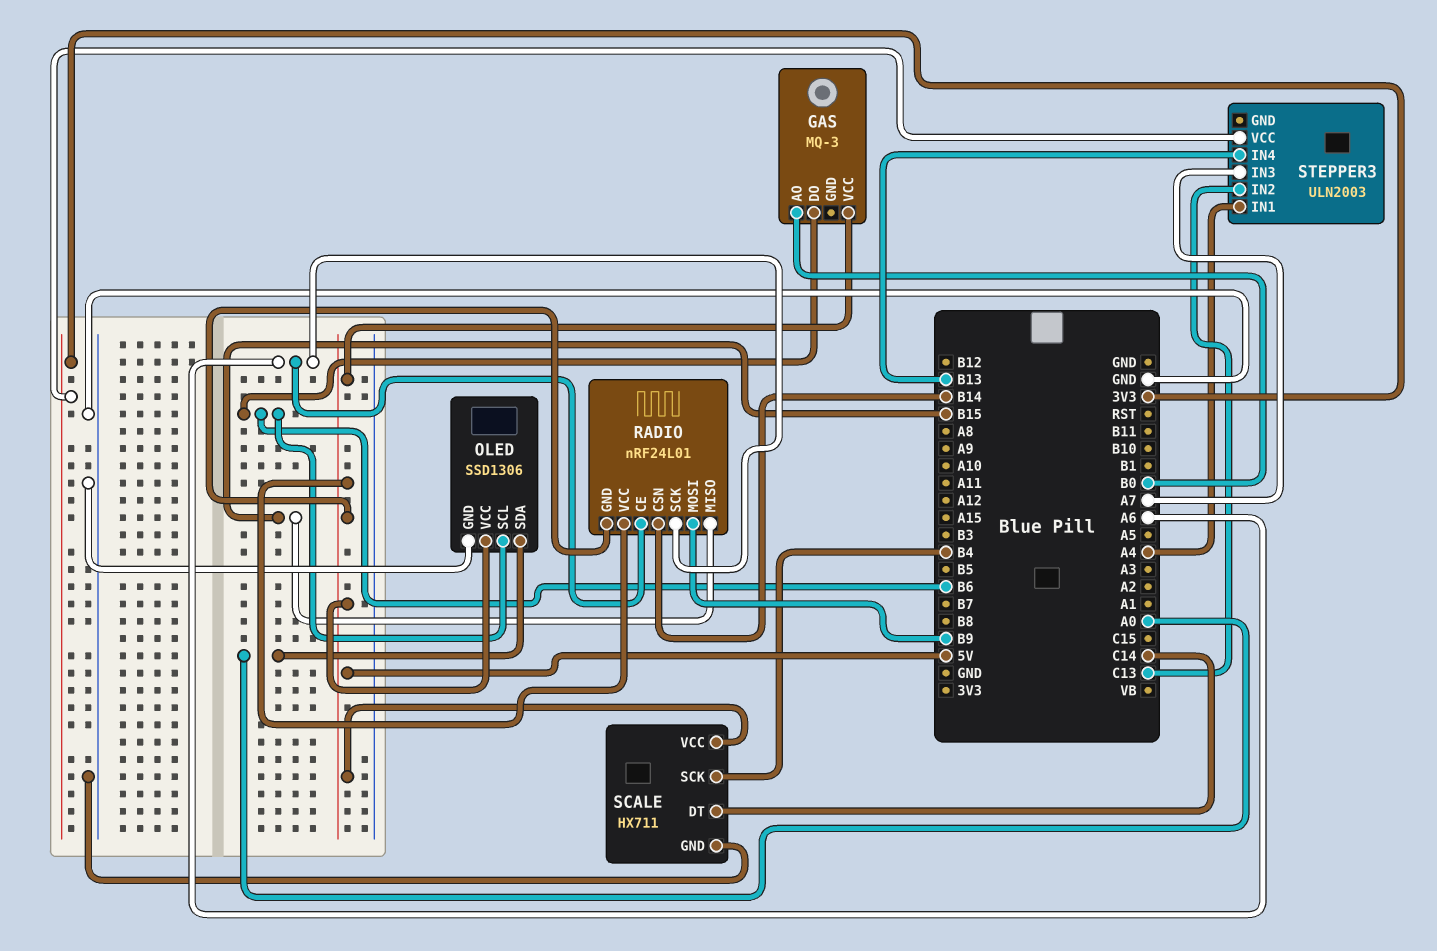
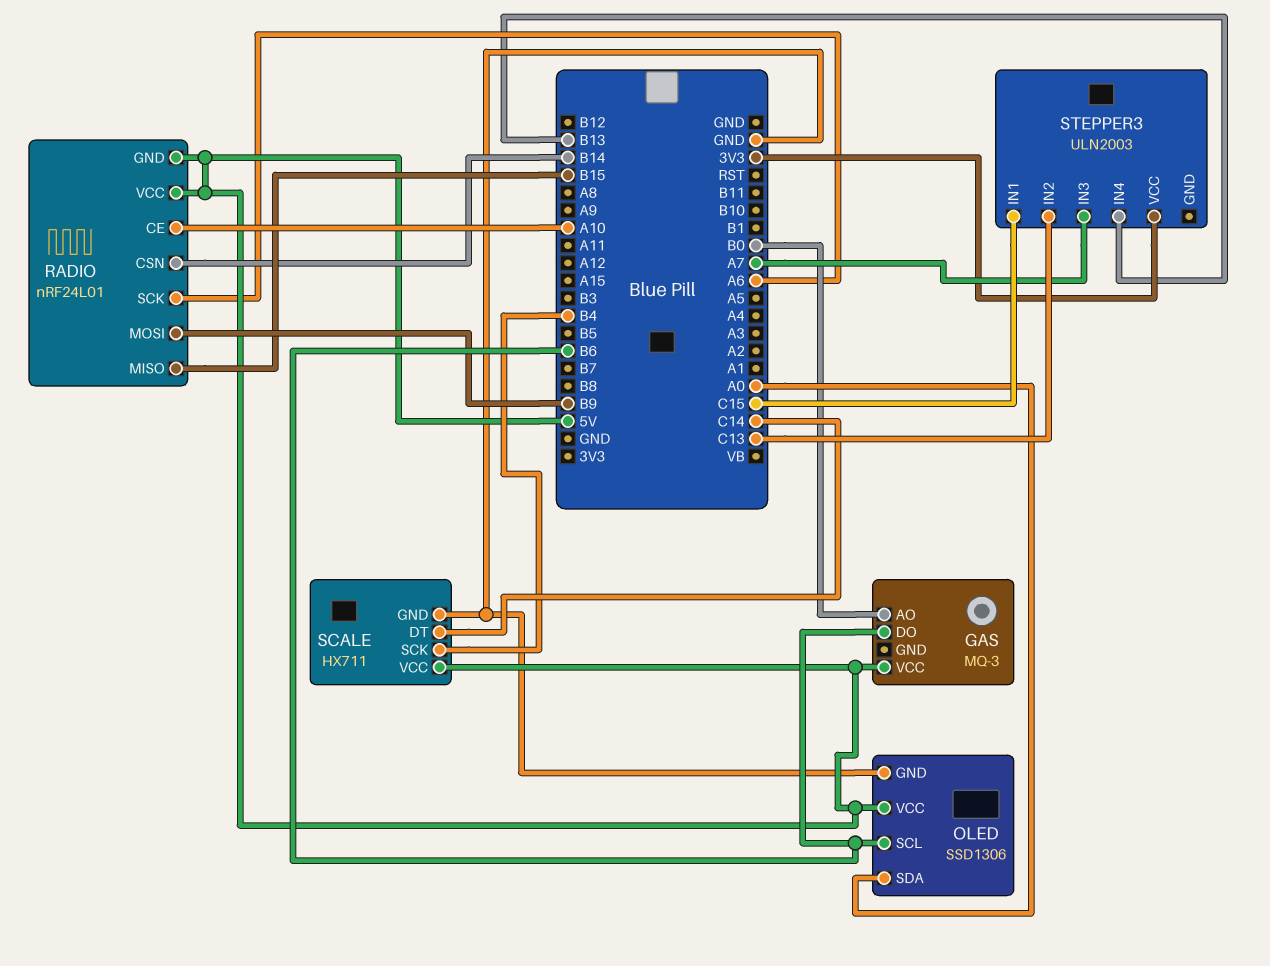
RADIO pin CE: A6 -> A10
STEPPER3 pin IN1: A4 -> C15

